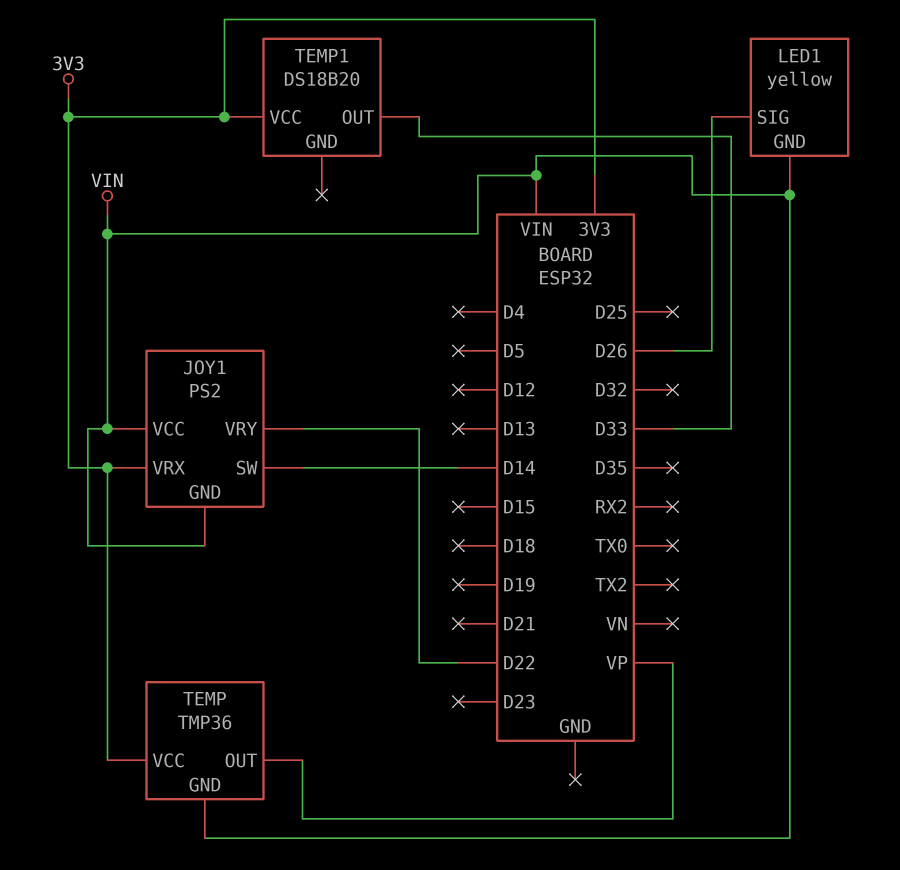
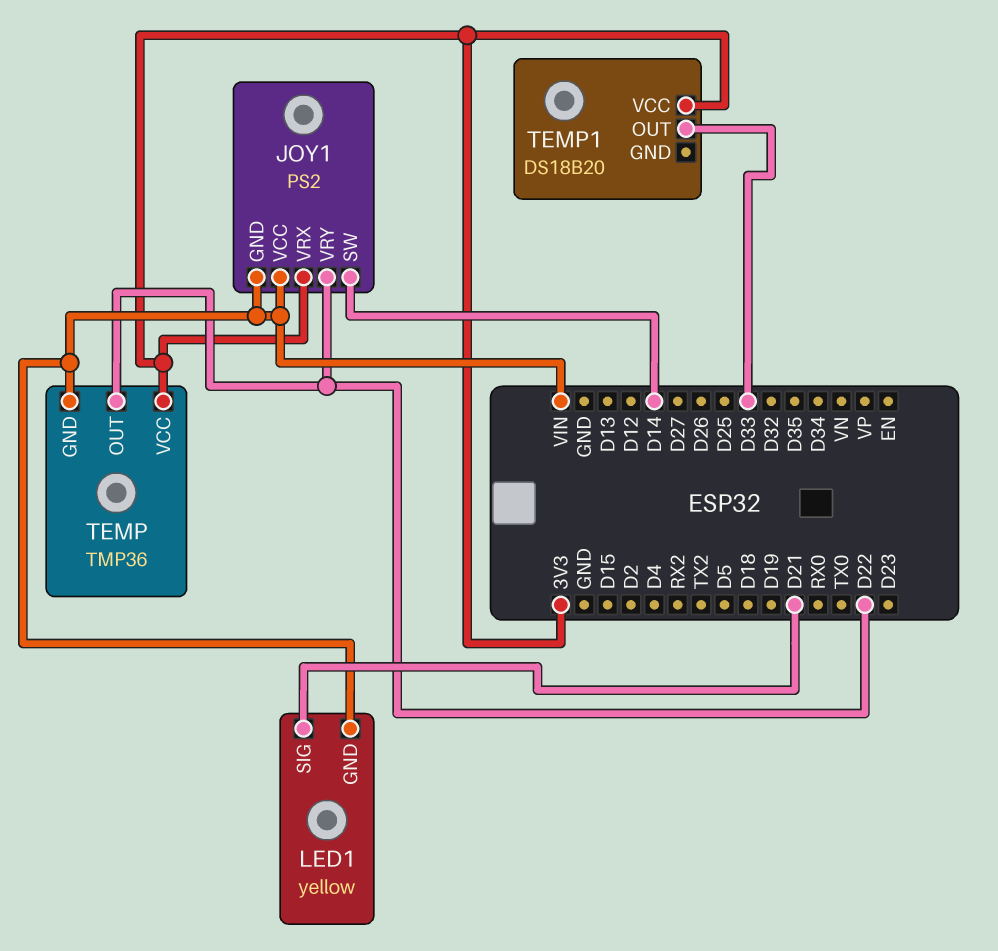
LED1 pin SIG: D26 -> D21
TEMP pin OUT: VP -> D22

